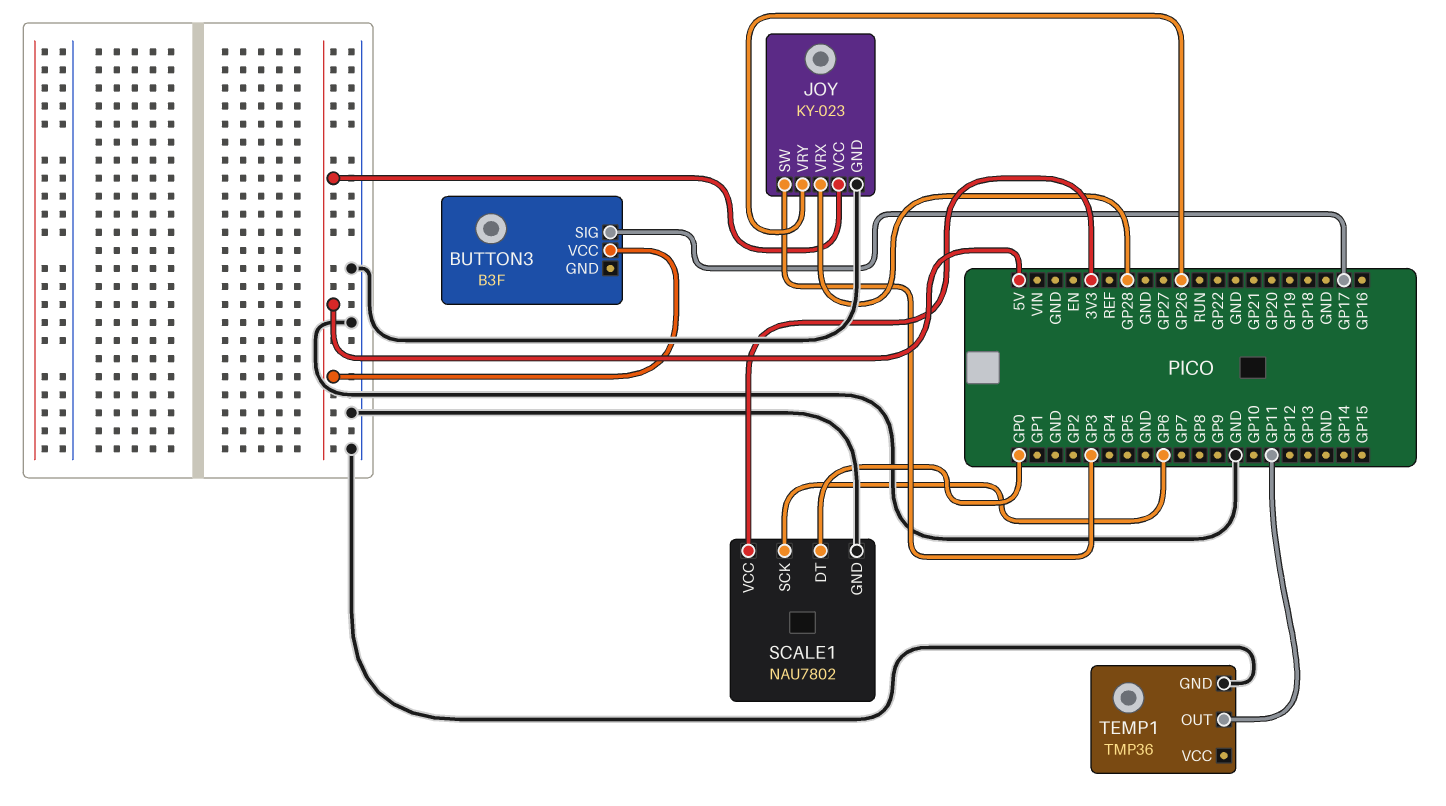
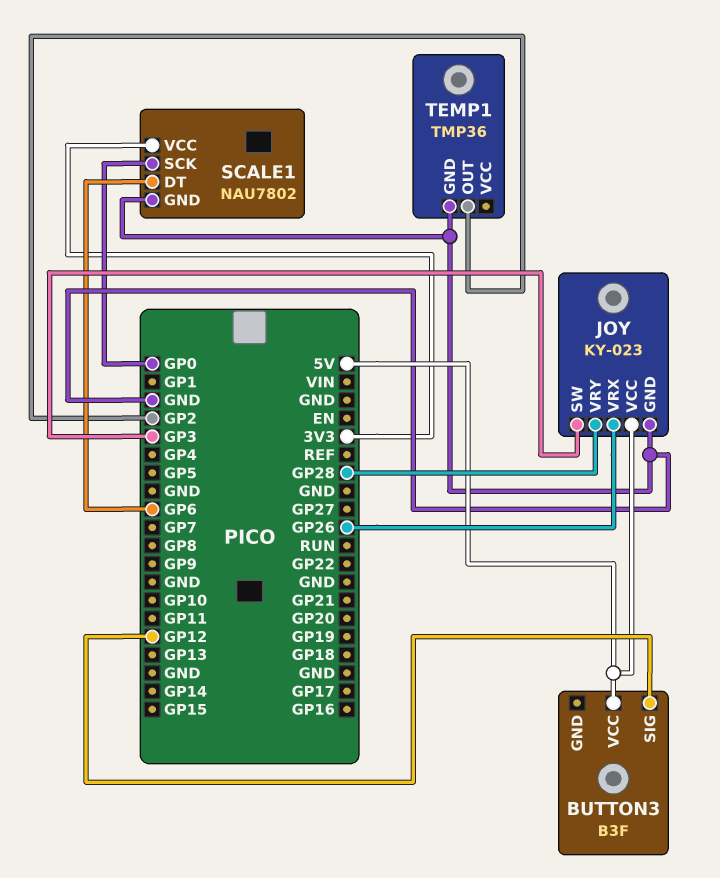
BUTTON3 pin SIG: GP17 -> GP12
JOY pin VRX: GP28 -> GP26
JOY pin VRY: GP26 -> GP28
SCALE1 pin DT: GP0 -> GP6
SCALE1 pin SCK: GP6 -> GP0
TEMP1 pin OUT: GP11 -> GP2

